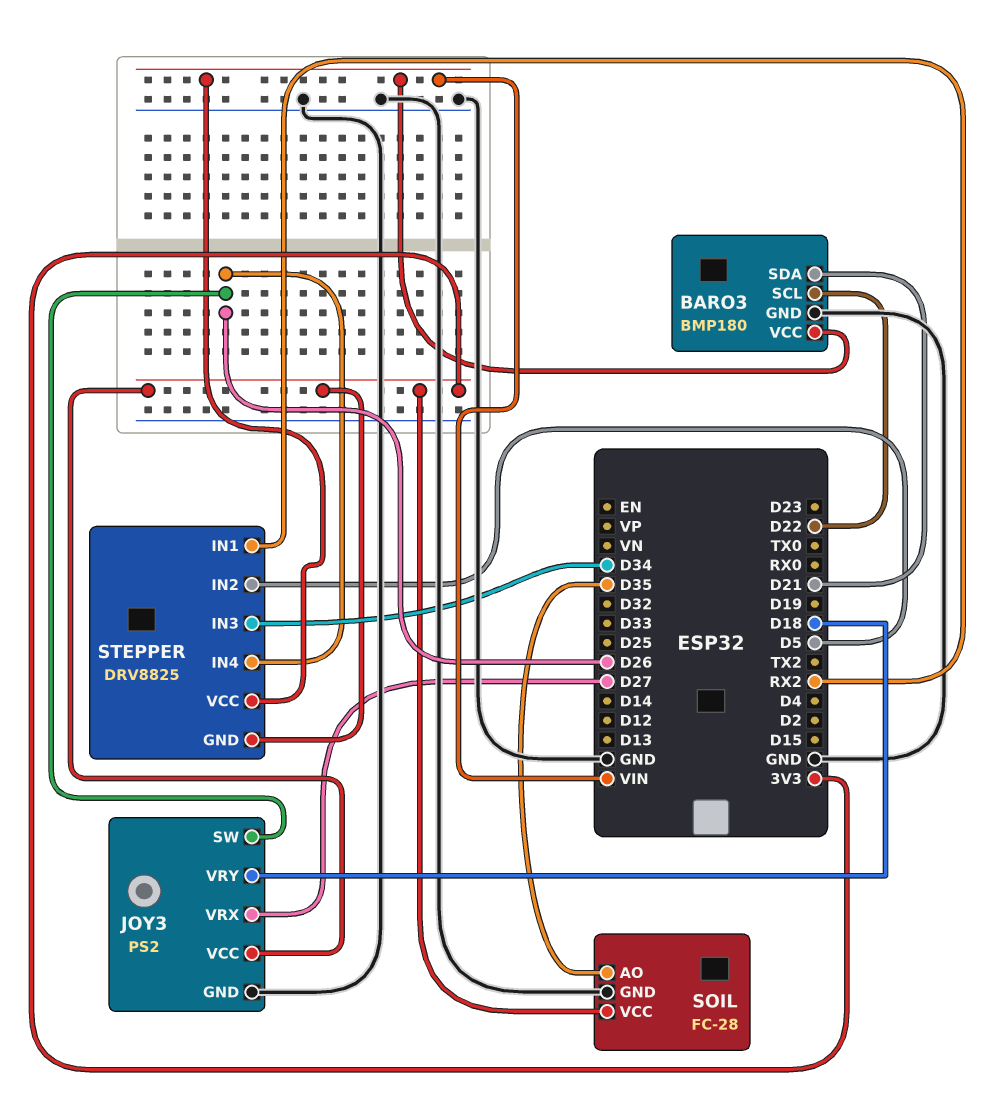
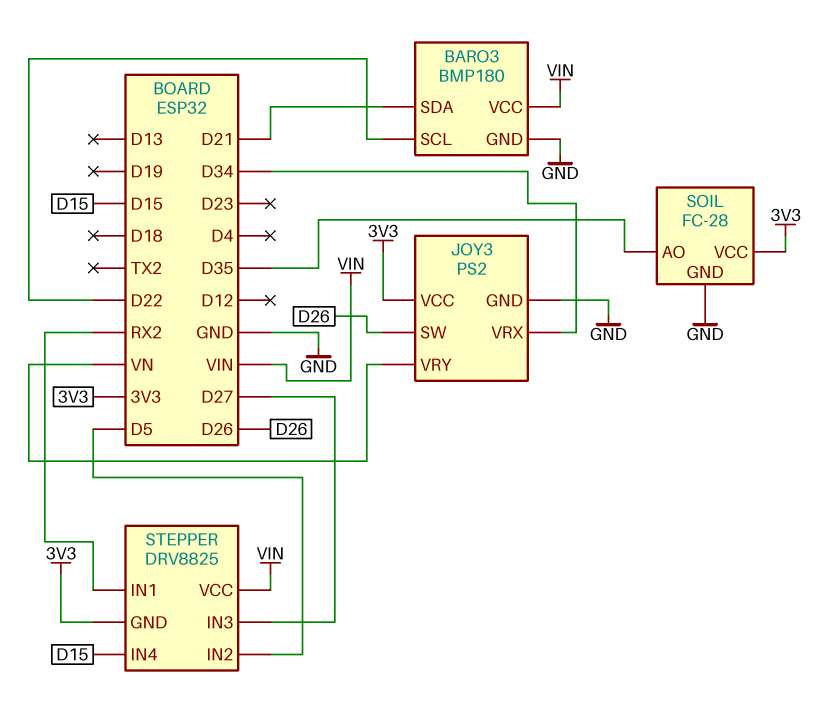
JOY3 pin VRX: D27 -> D34
JOY3 pin VRY: D18 -> VN
STEPPER pin IN3: D34 -> D27
STEPPER pin IN4: D26 -> D15

